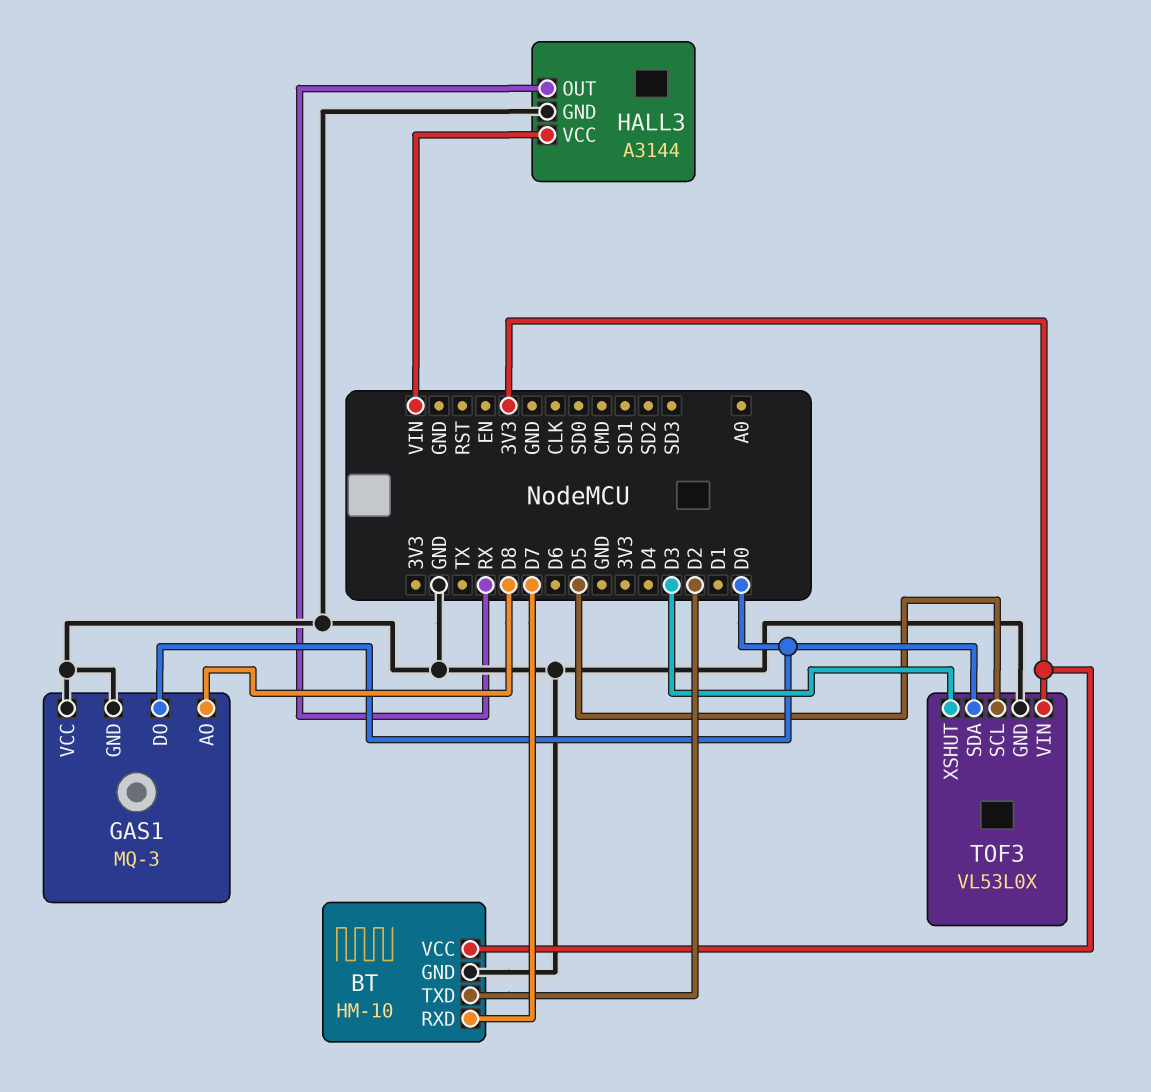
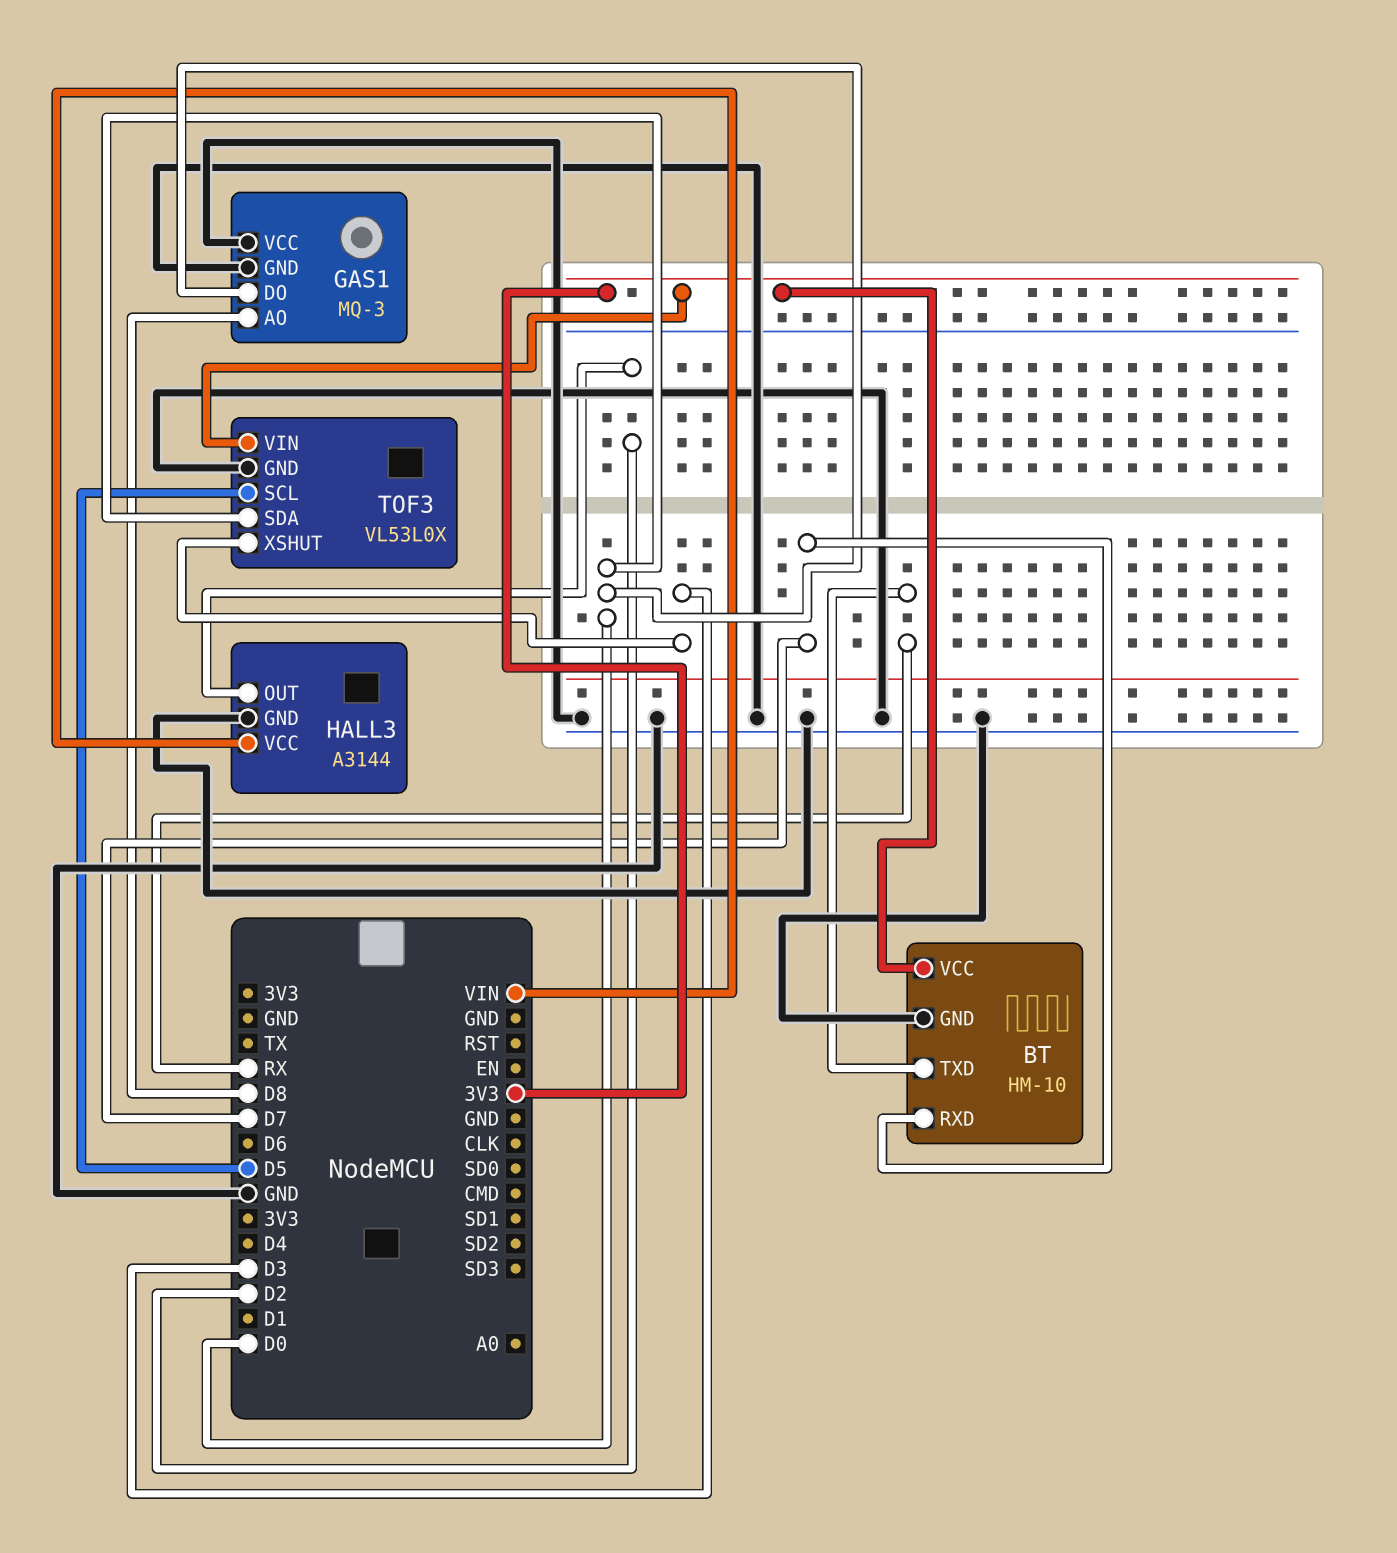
BT pin TXD: D2 -> RX
HALL3 pin OUT: RX -> D2

